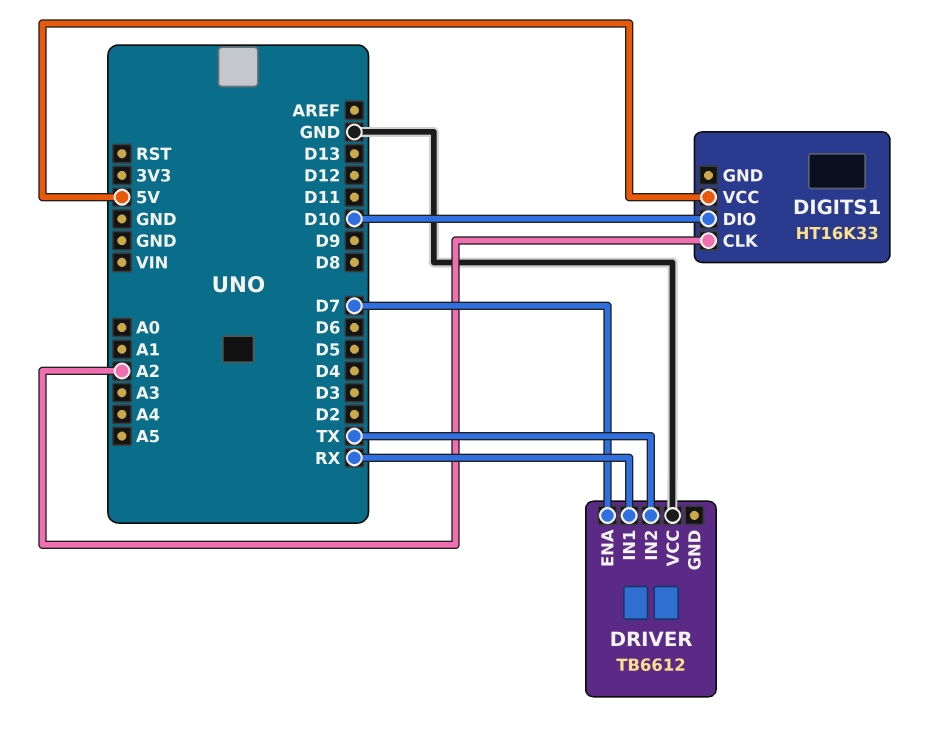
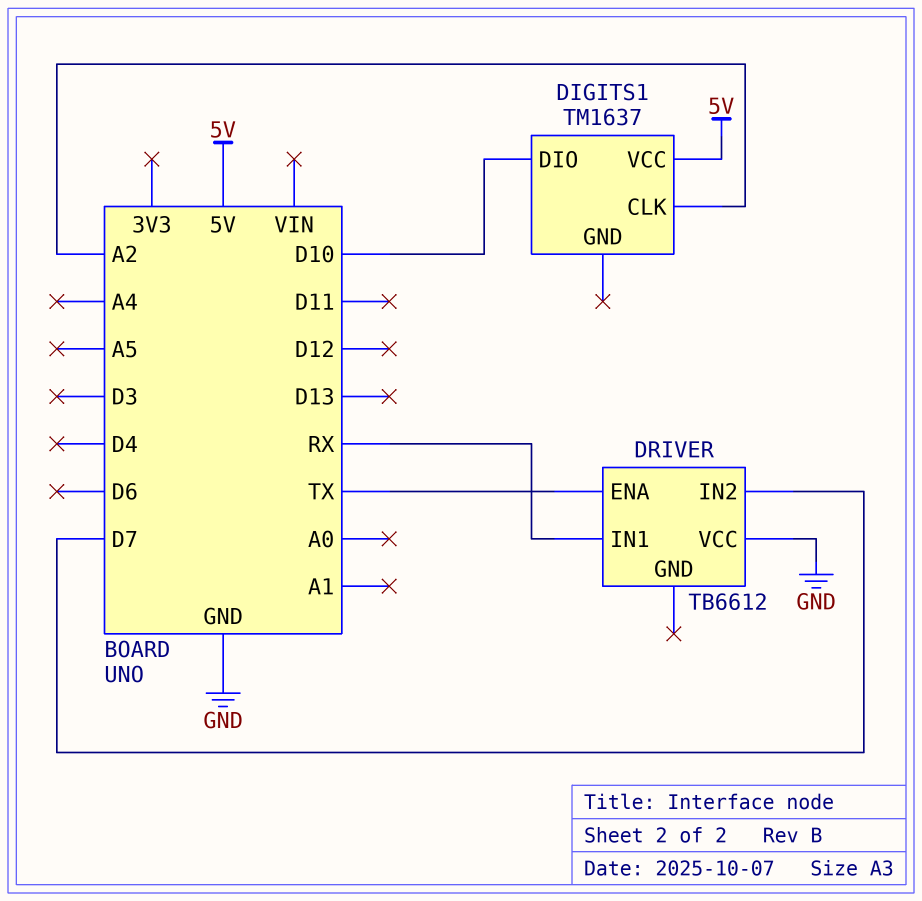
DIGITS1: HT16K33 -> TM1637
DRIVER pin ENA: D7 -> TX
DRIVER pin IN2: TX -> D7

